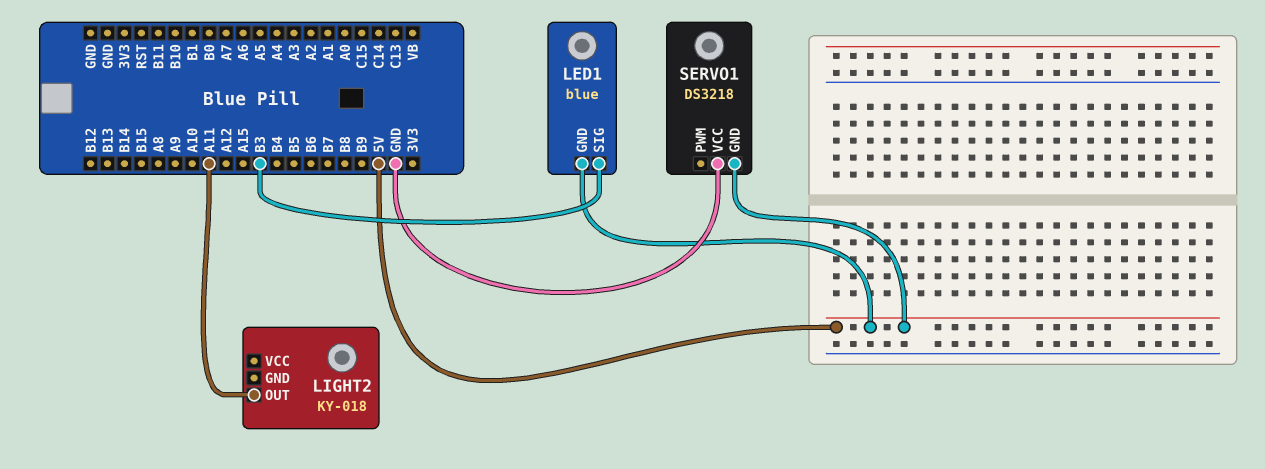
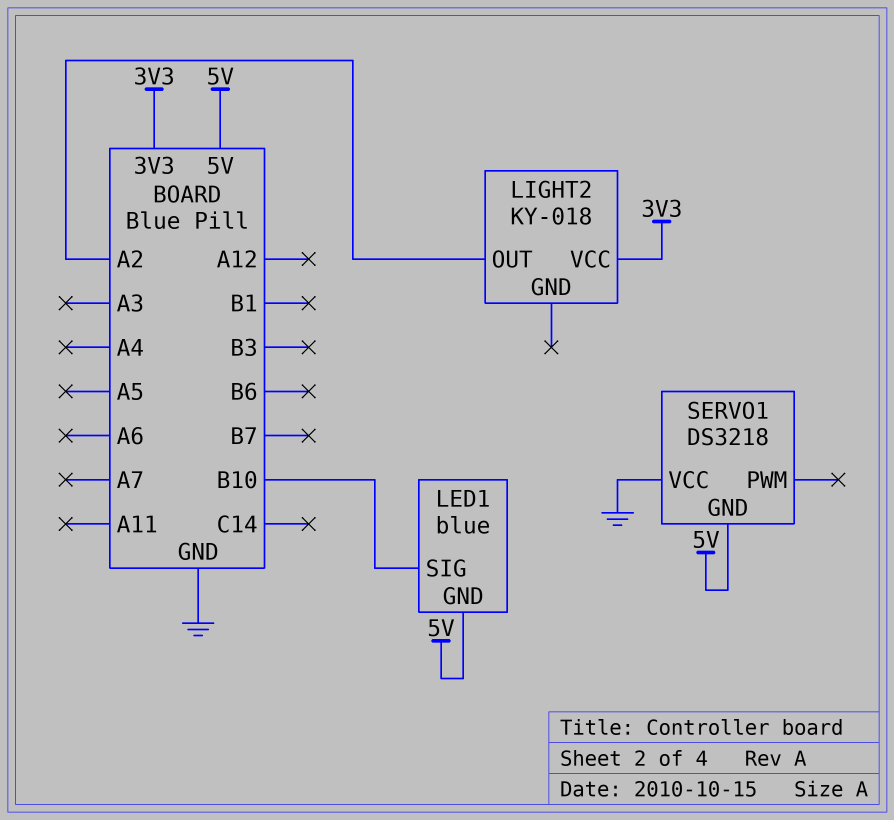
LED1 pin SIG: B3 -> B10
LIGHT2 pin OUT: A11 -> A2
LIGHT2 pin VCC: none -> 3V3

